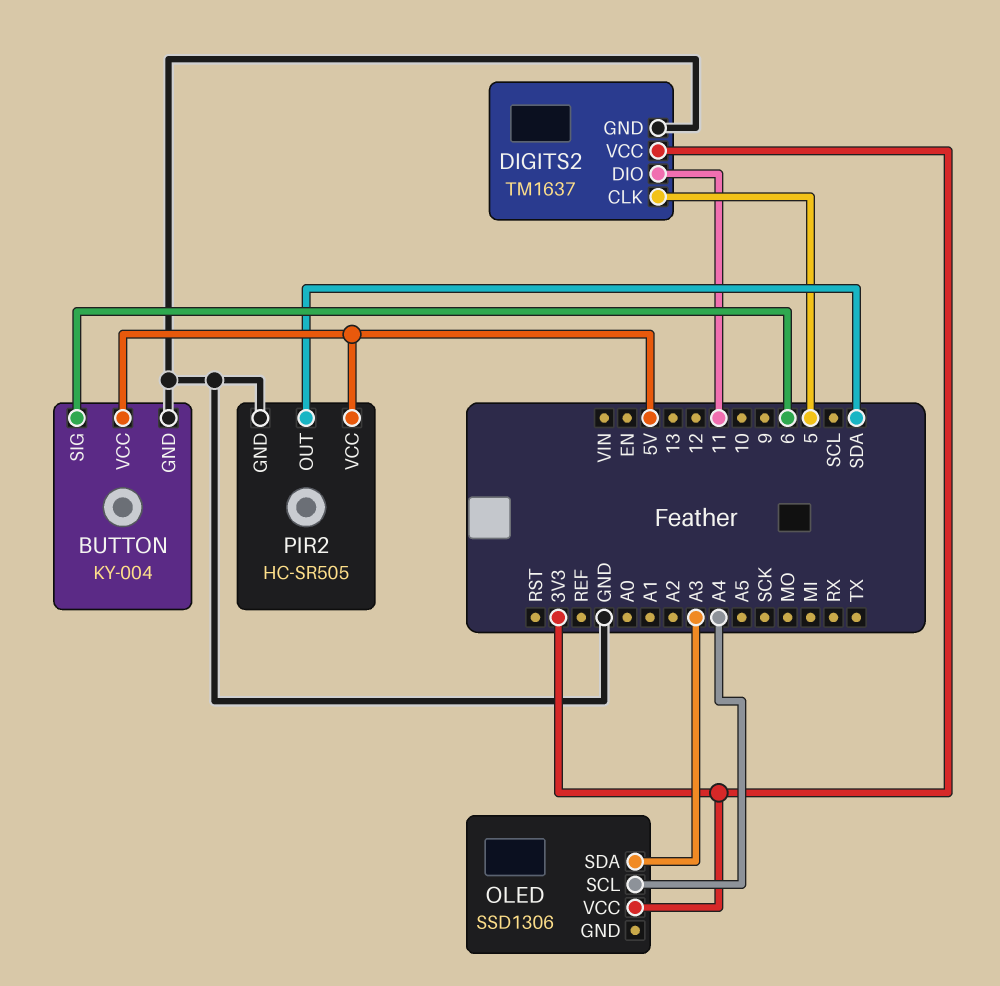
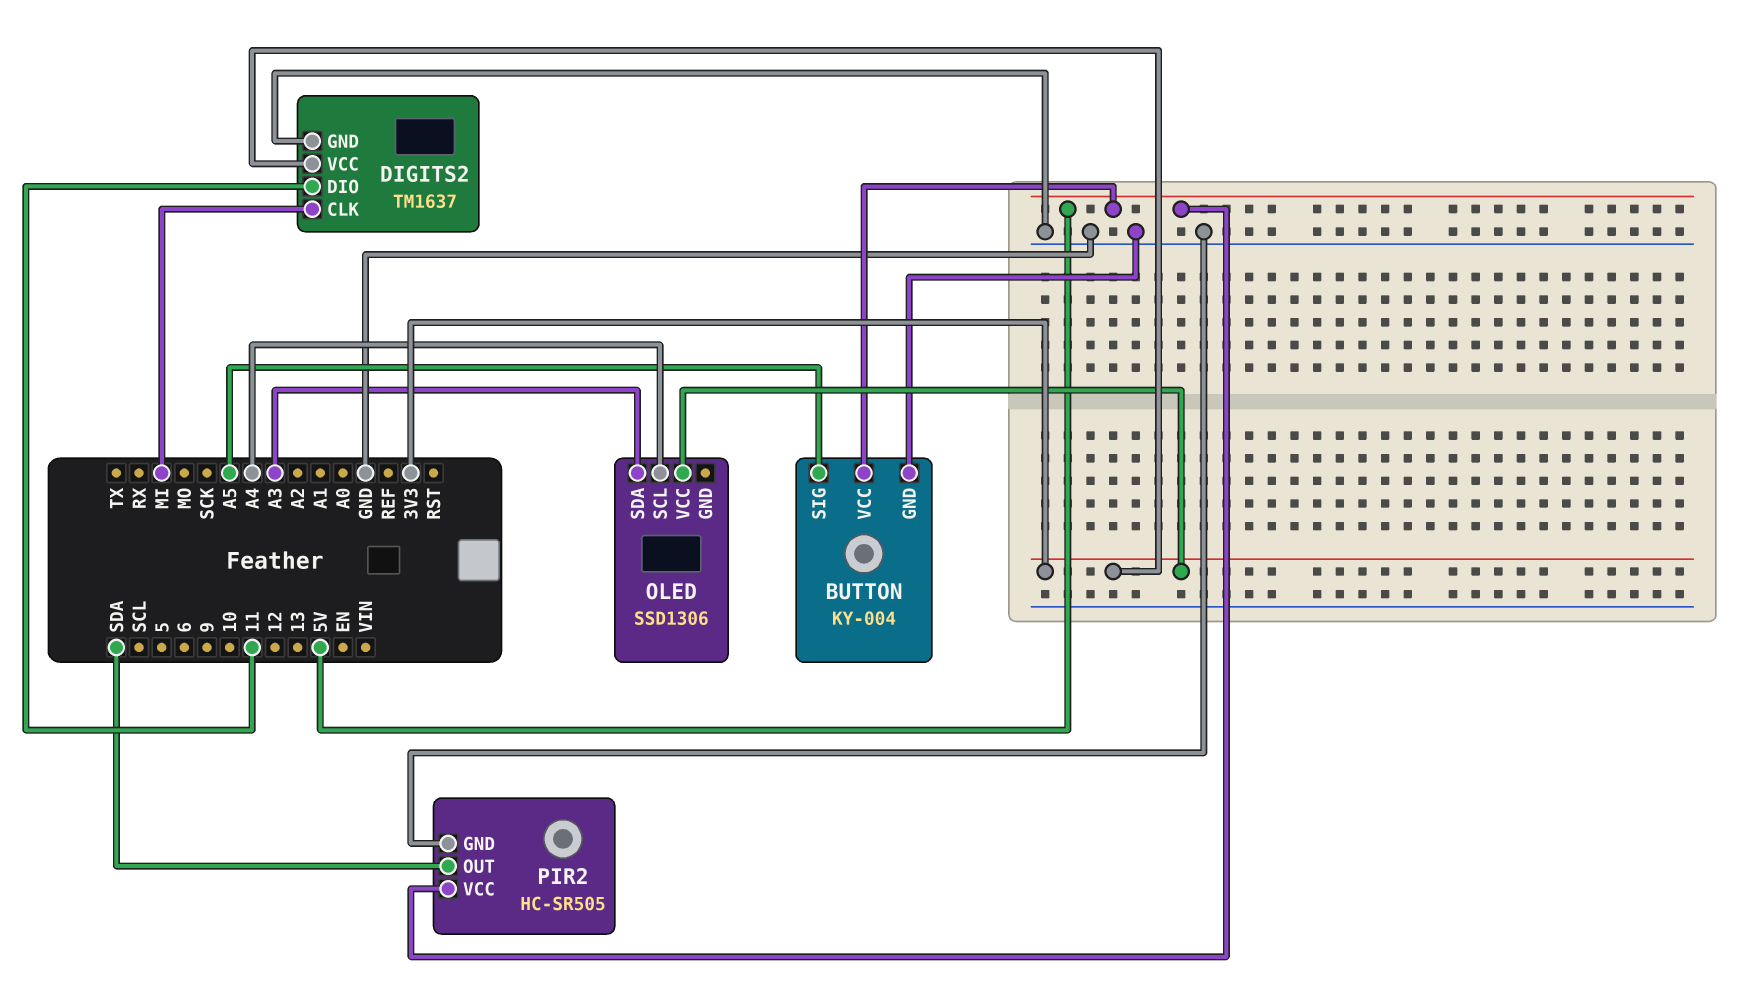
BUTTON pin SIG: 6 -> A5
DIGITS2 pin CLK: 5 -> MI

